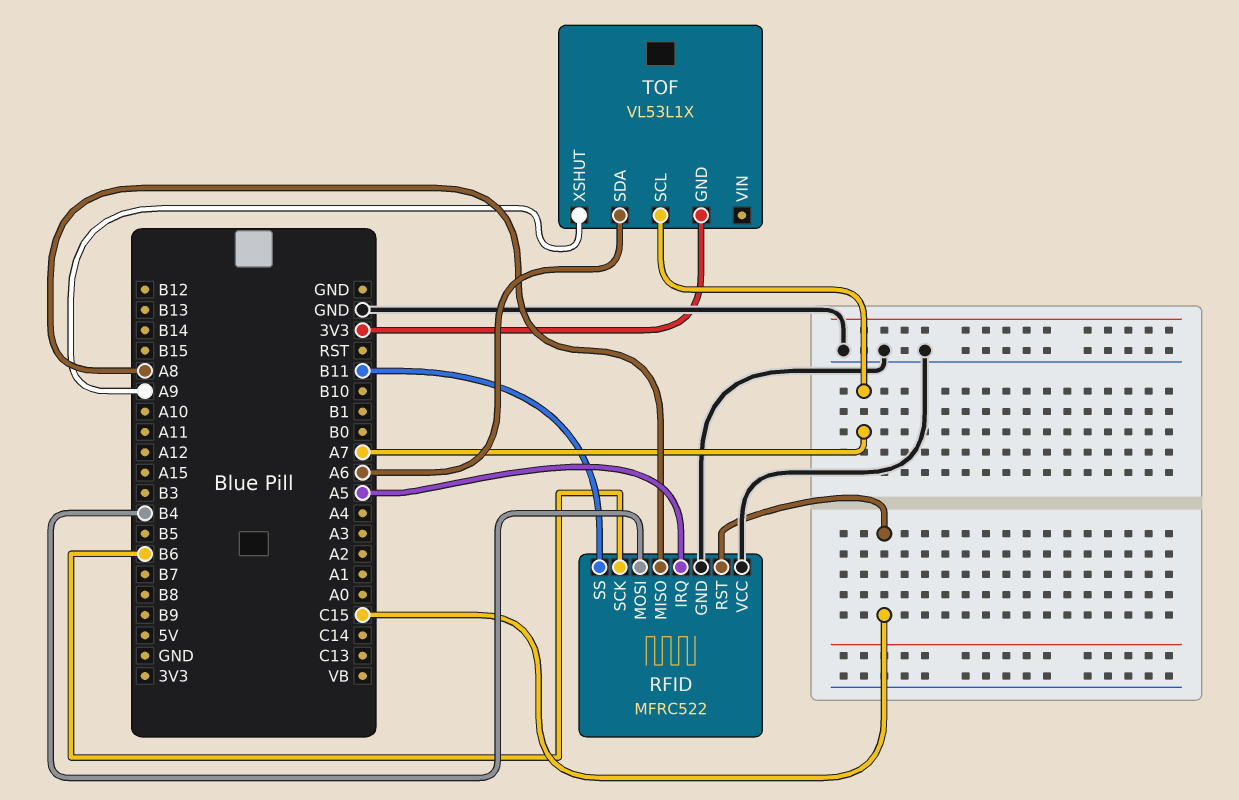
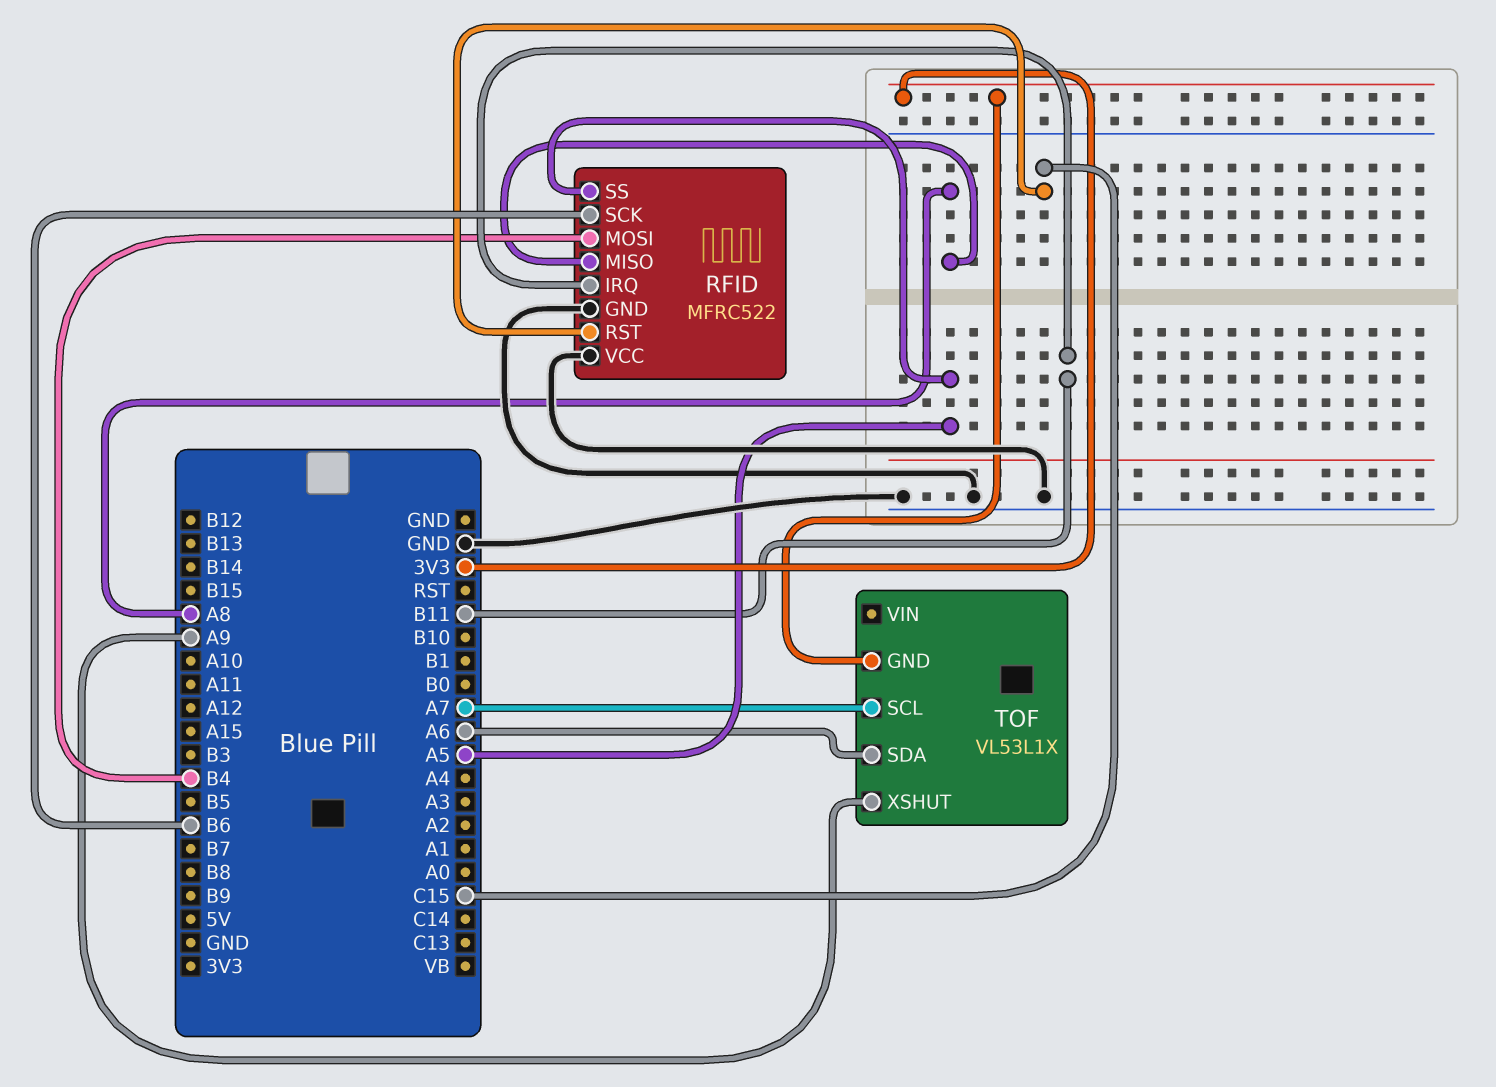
RFID pin IRQ: A5 -> B11
RFID pin SS: B11 -> A5

